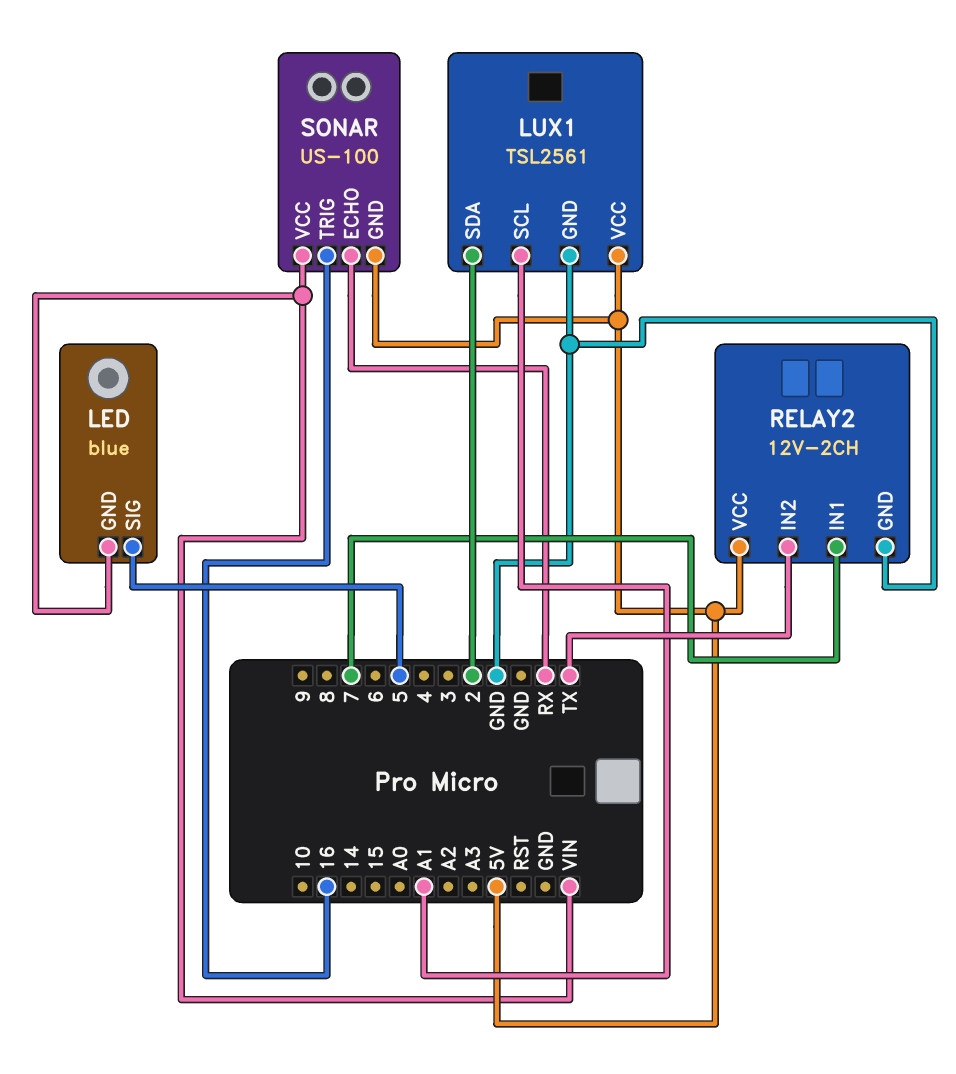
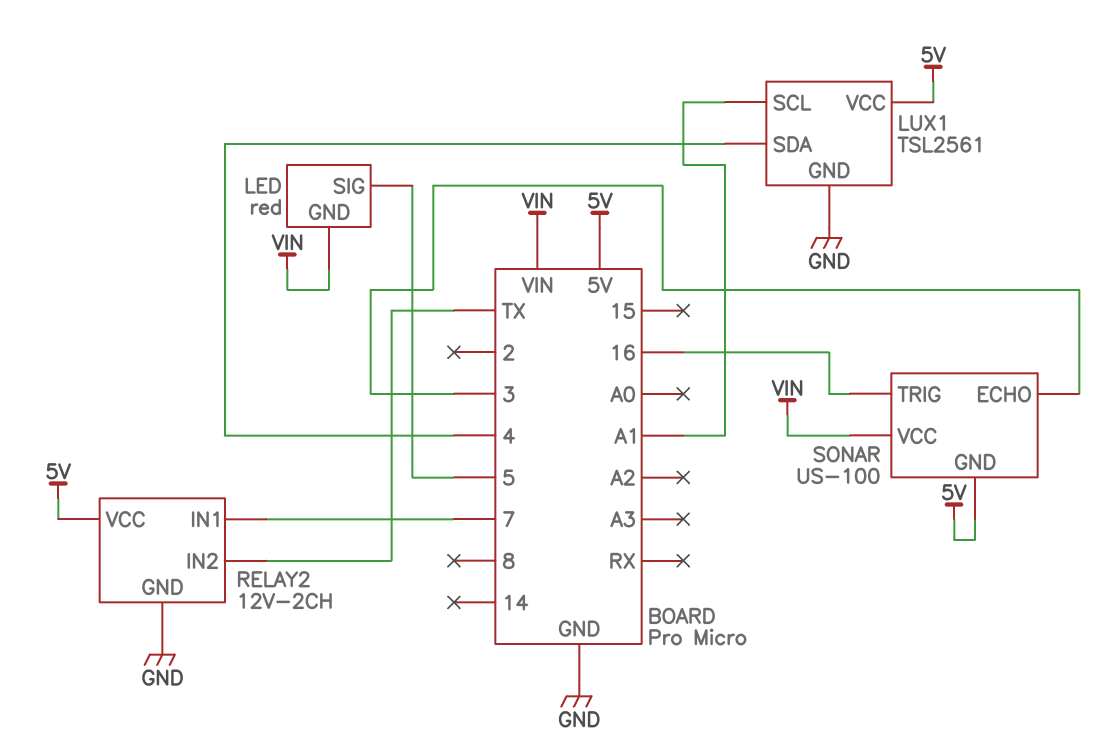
LED: blue -> red
LUX1 pin SDA: 2 -> 4
SONAR pin ECHO: RX -> 3

